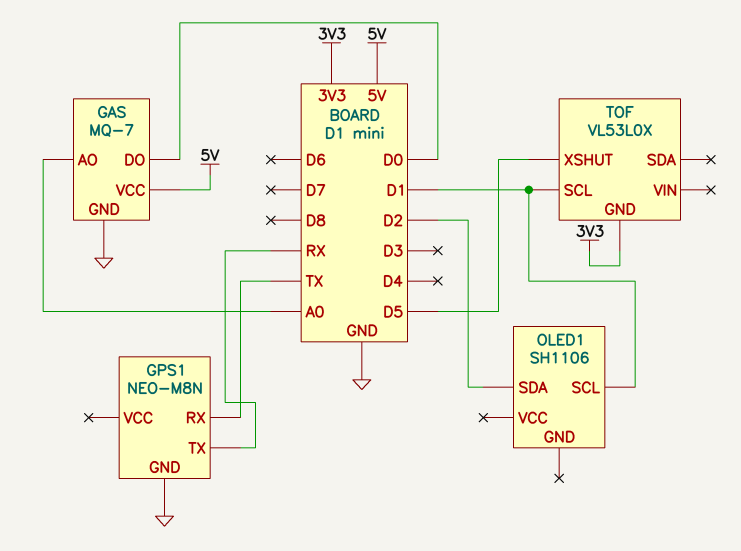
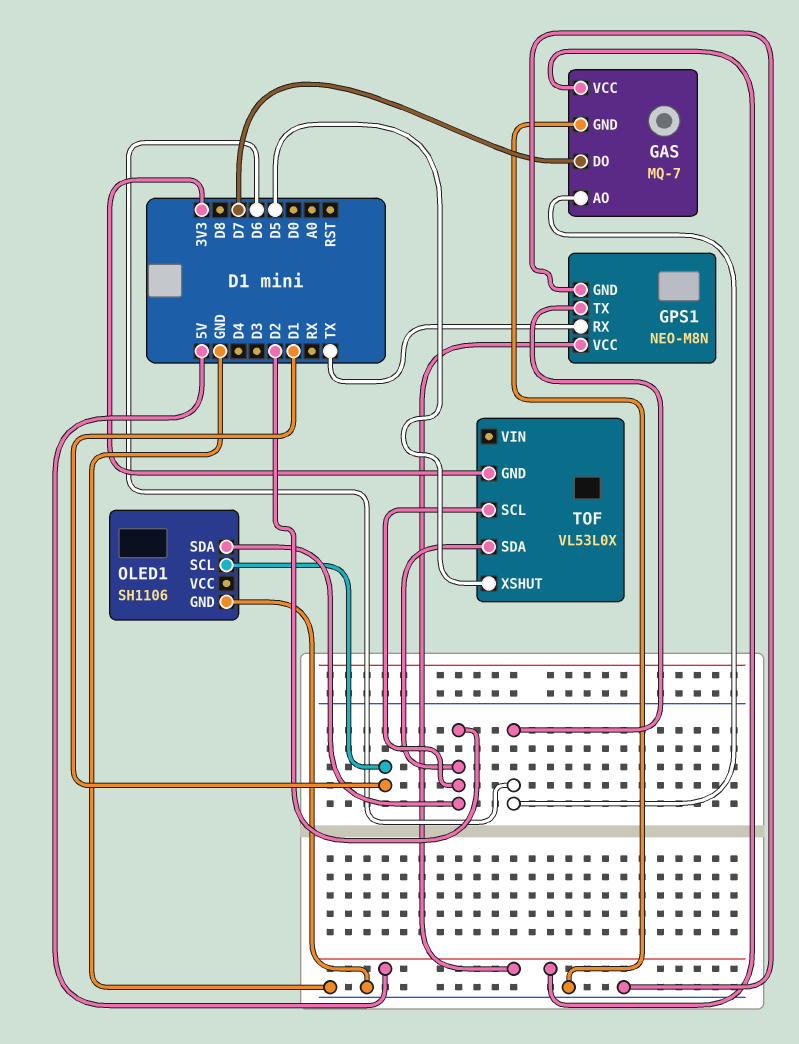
GAS pin AO: A0 -> D6
GAS pin DO: D0 -> D7
GPS1 pin TX: RX -> D6
GPS1 pin VCC: none -> 5V
OLED1 pin GND: none -> GND
TOF pin SCL: D1 -> D2
TOF pin SDA: none -> D2

